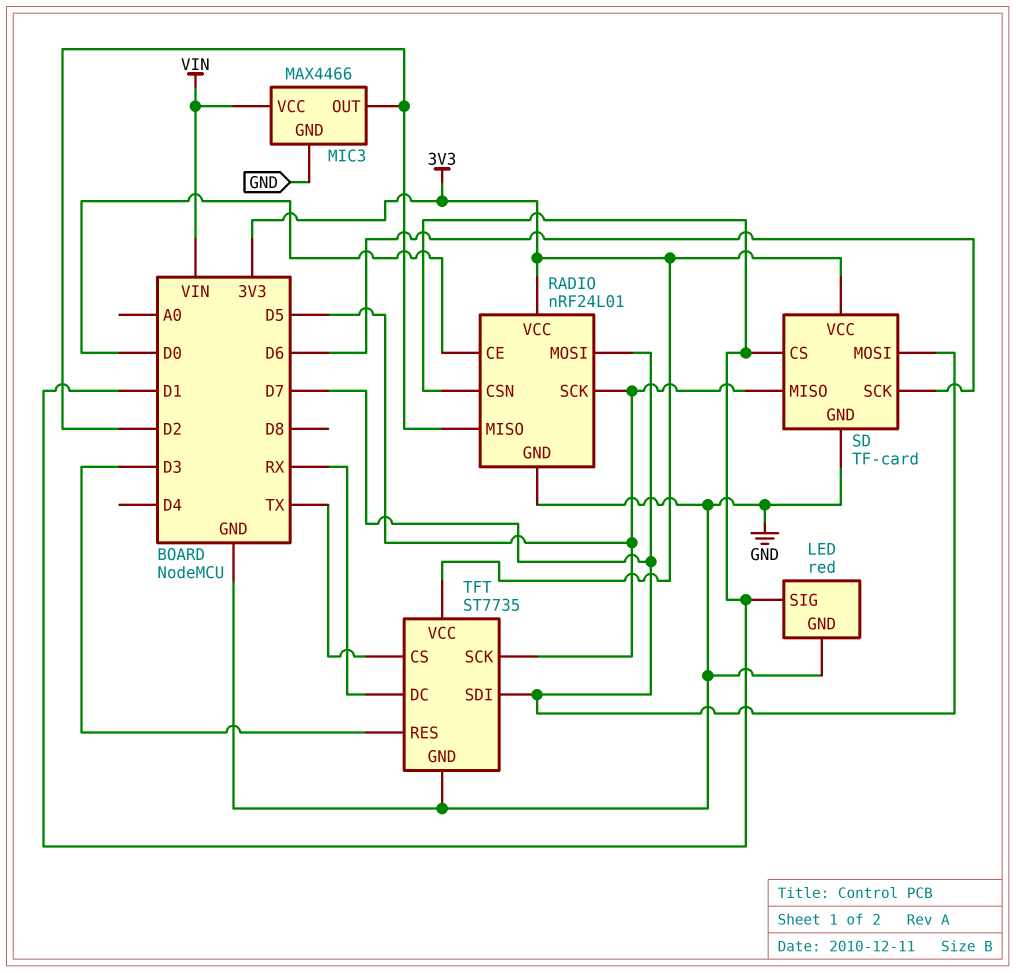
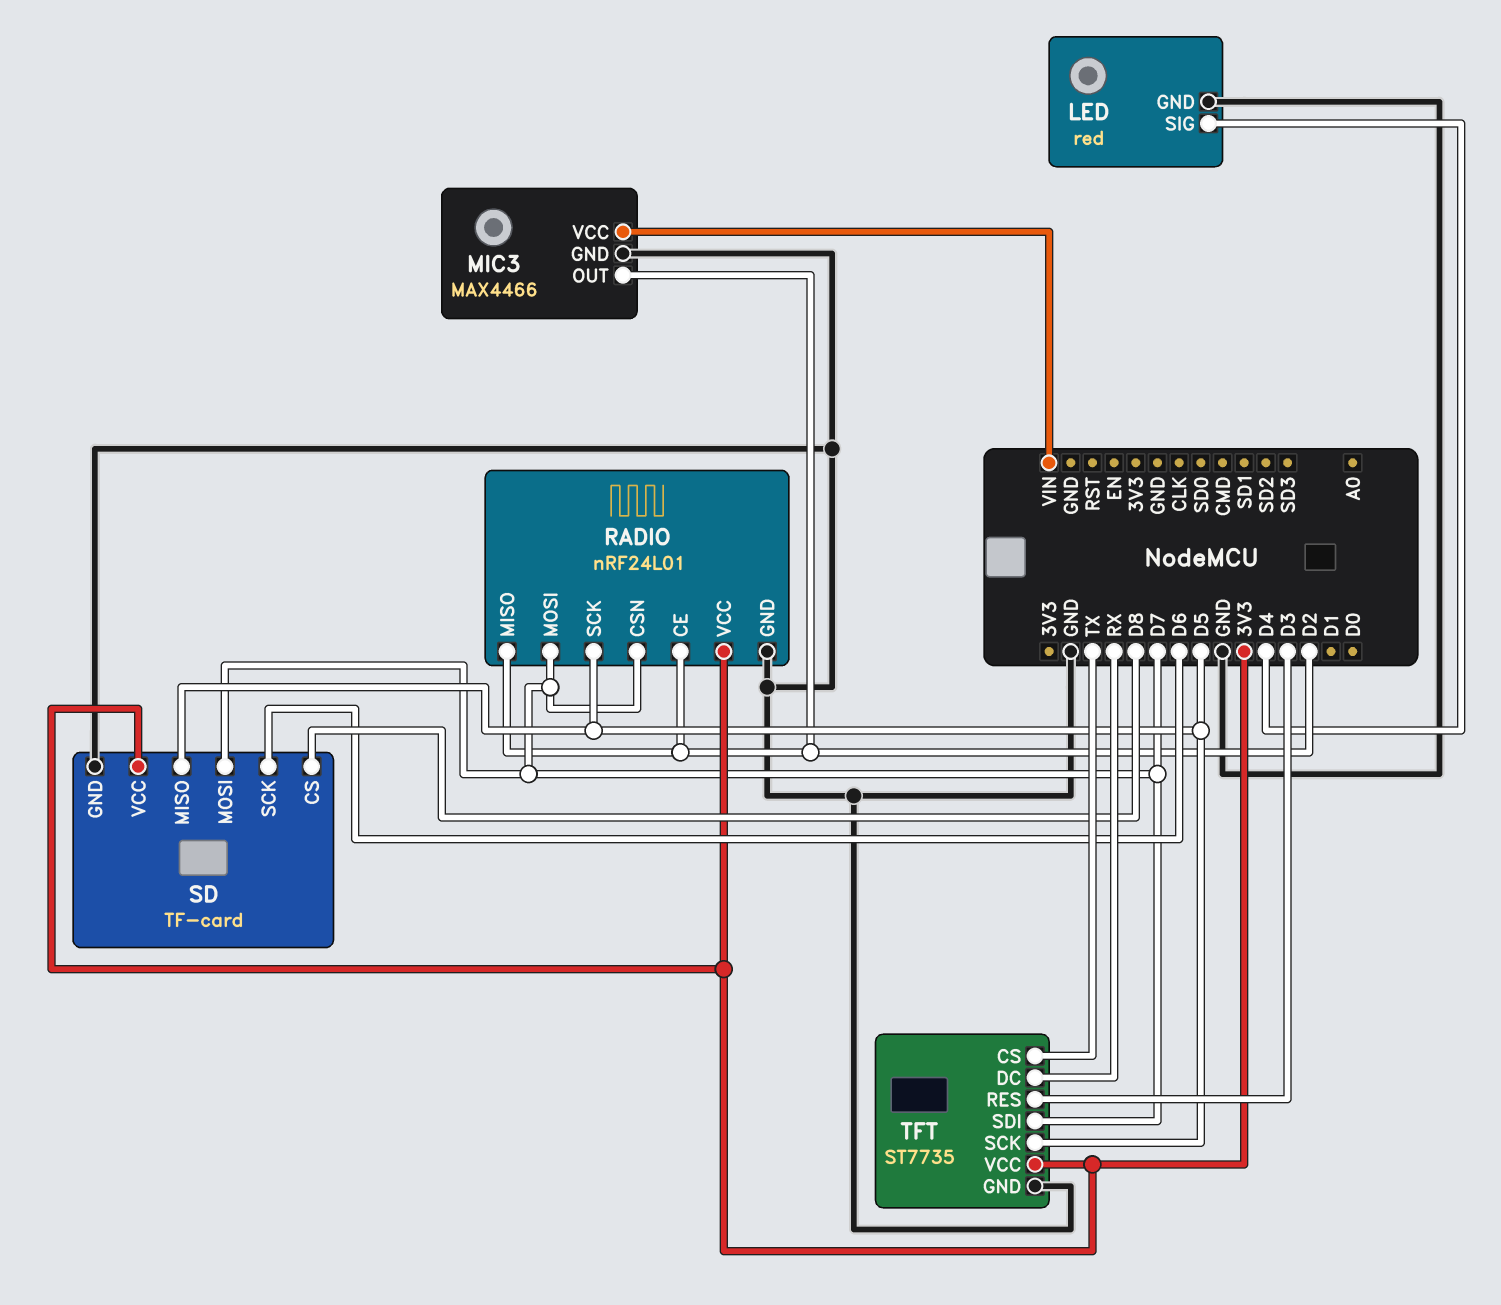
LED pin SIG: D1 -> D4
RADIO pin CE: D0 -> D2
RADIO pin CSN: D1 -> D7
SD pin CS: D1 -> D8

